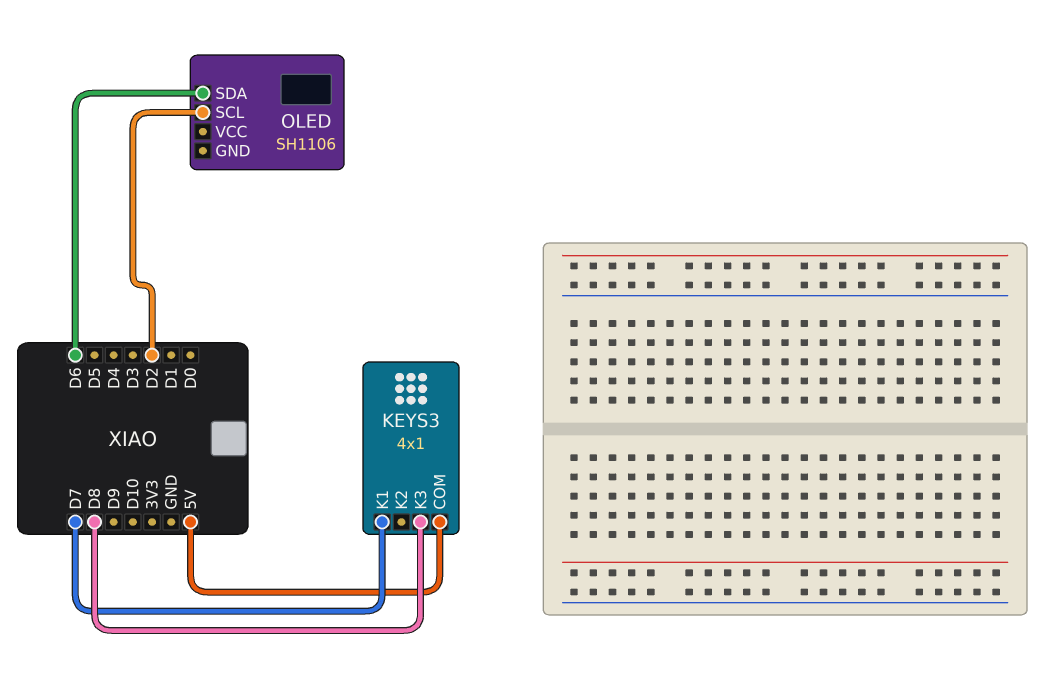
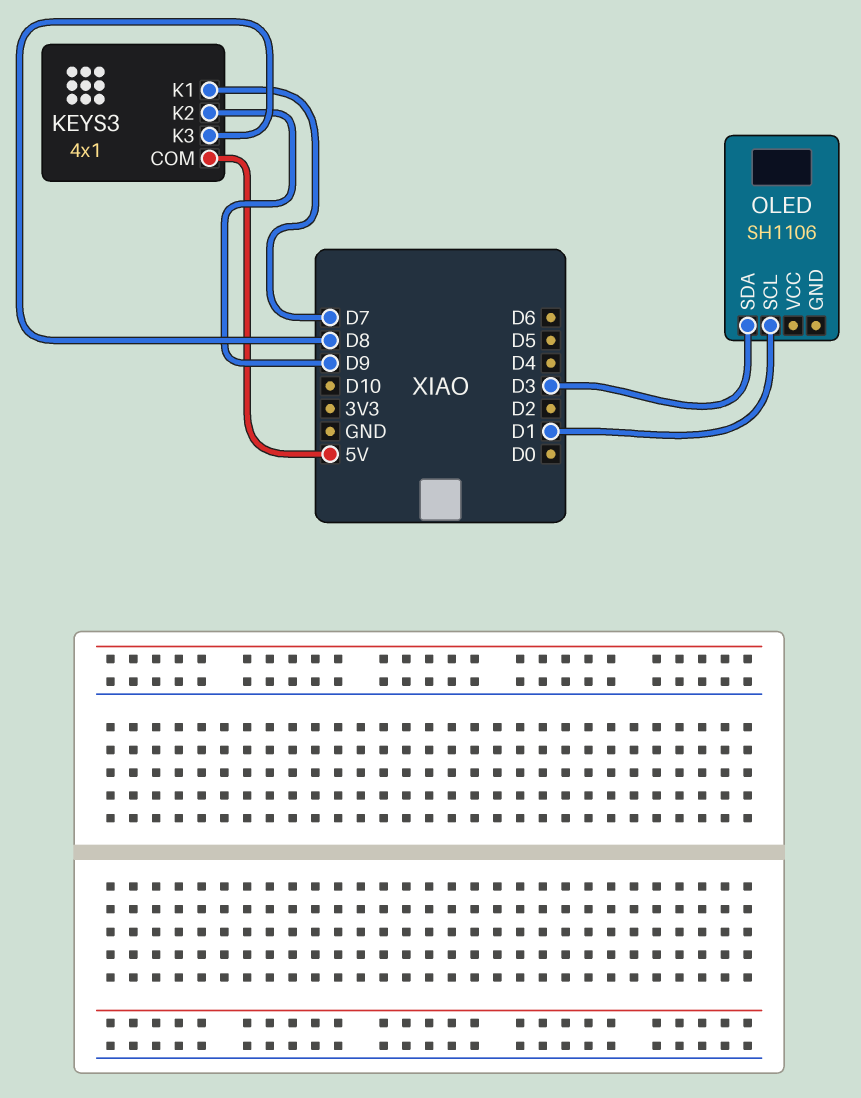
KEYS3 pin K2: none -> D9
OLED pin SCL: D2 -> D1
OLED pin SDA: D6 -> D3

